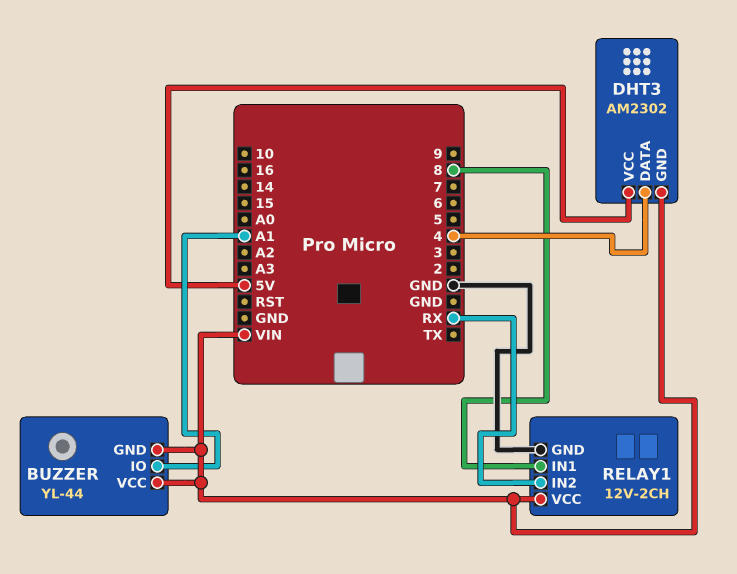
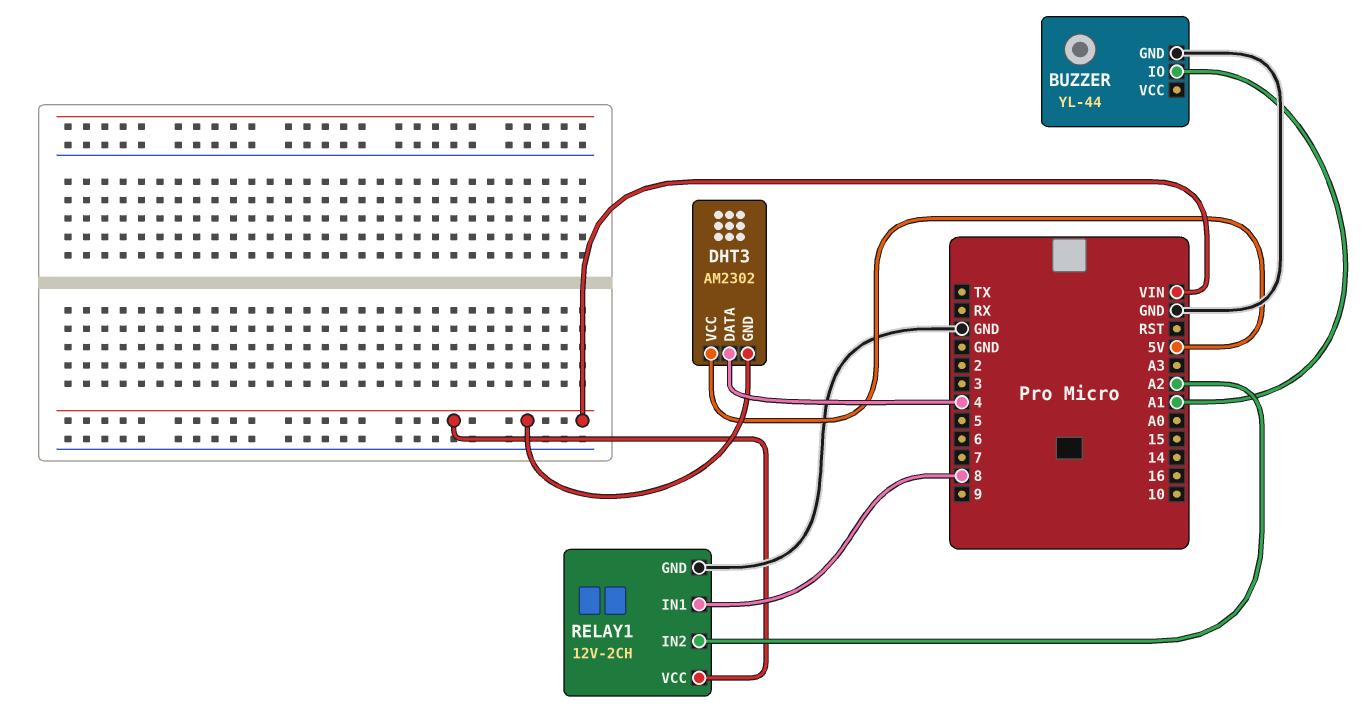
BUZZER pin GND: VIN -> GND
BUZZER pin VCC: VIN -> none
RELAY1 pin IN2: RX -> A2

